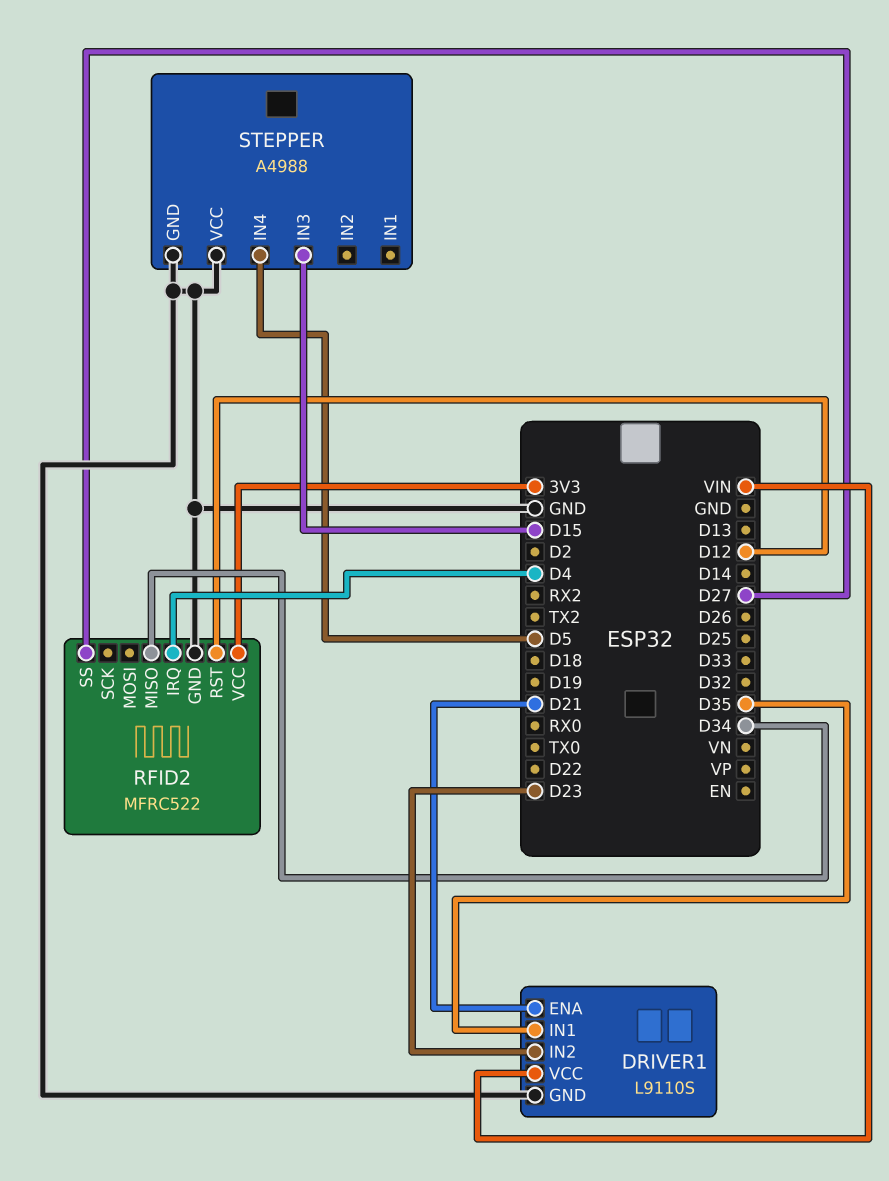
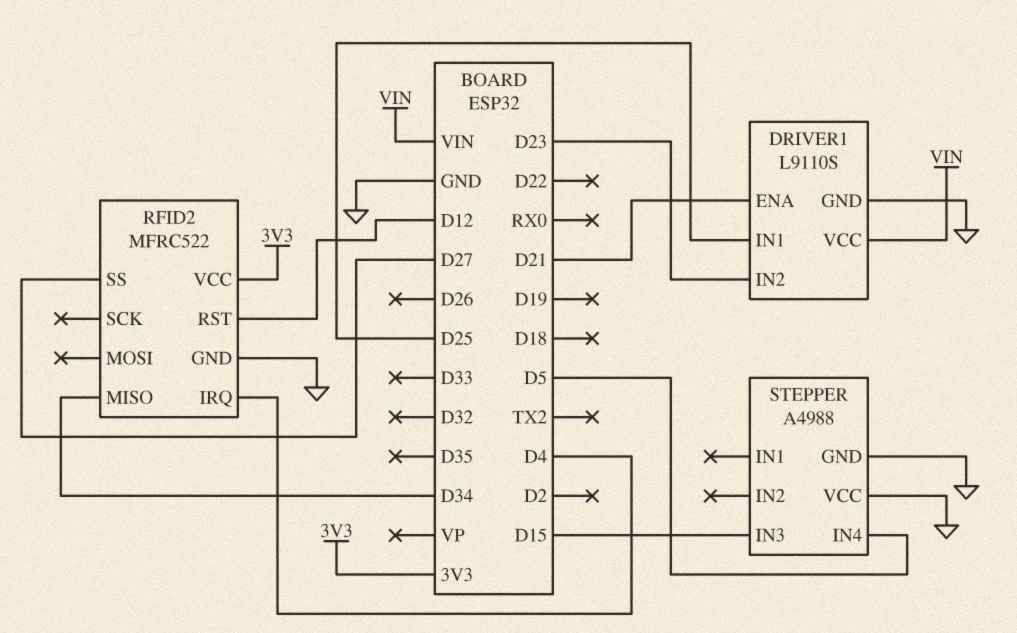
DRIVER1 pin IN1: D35 -> D25

